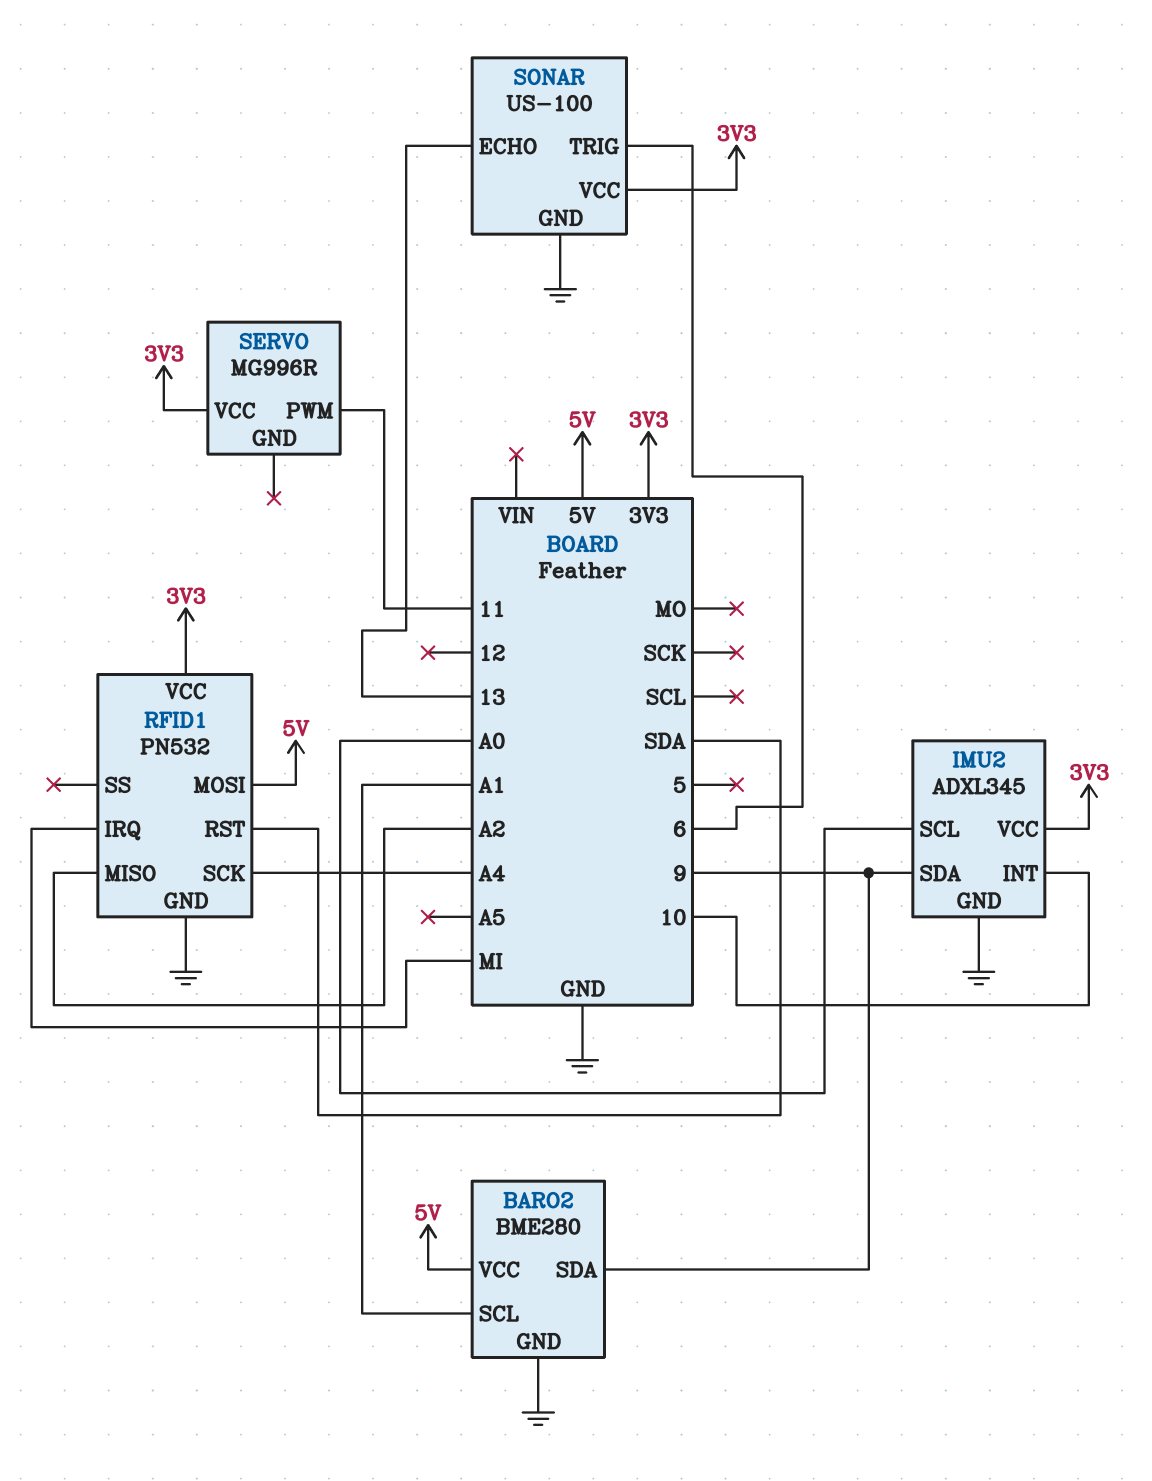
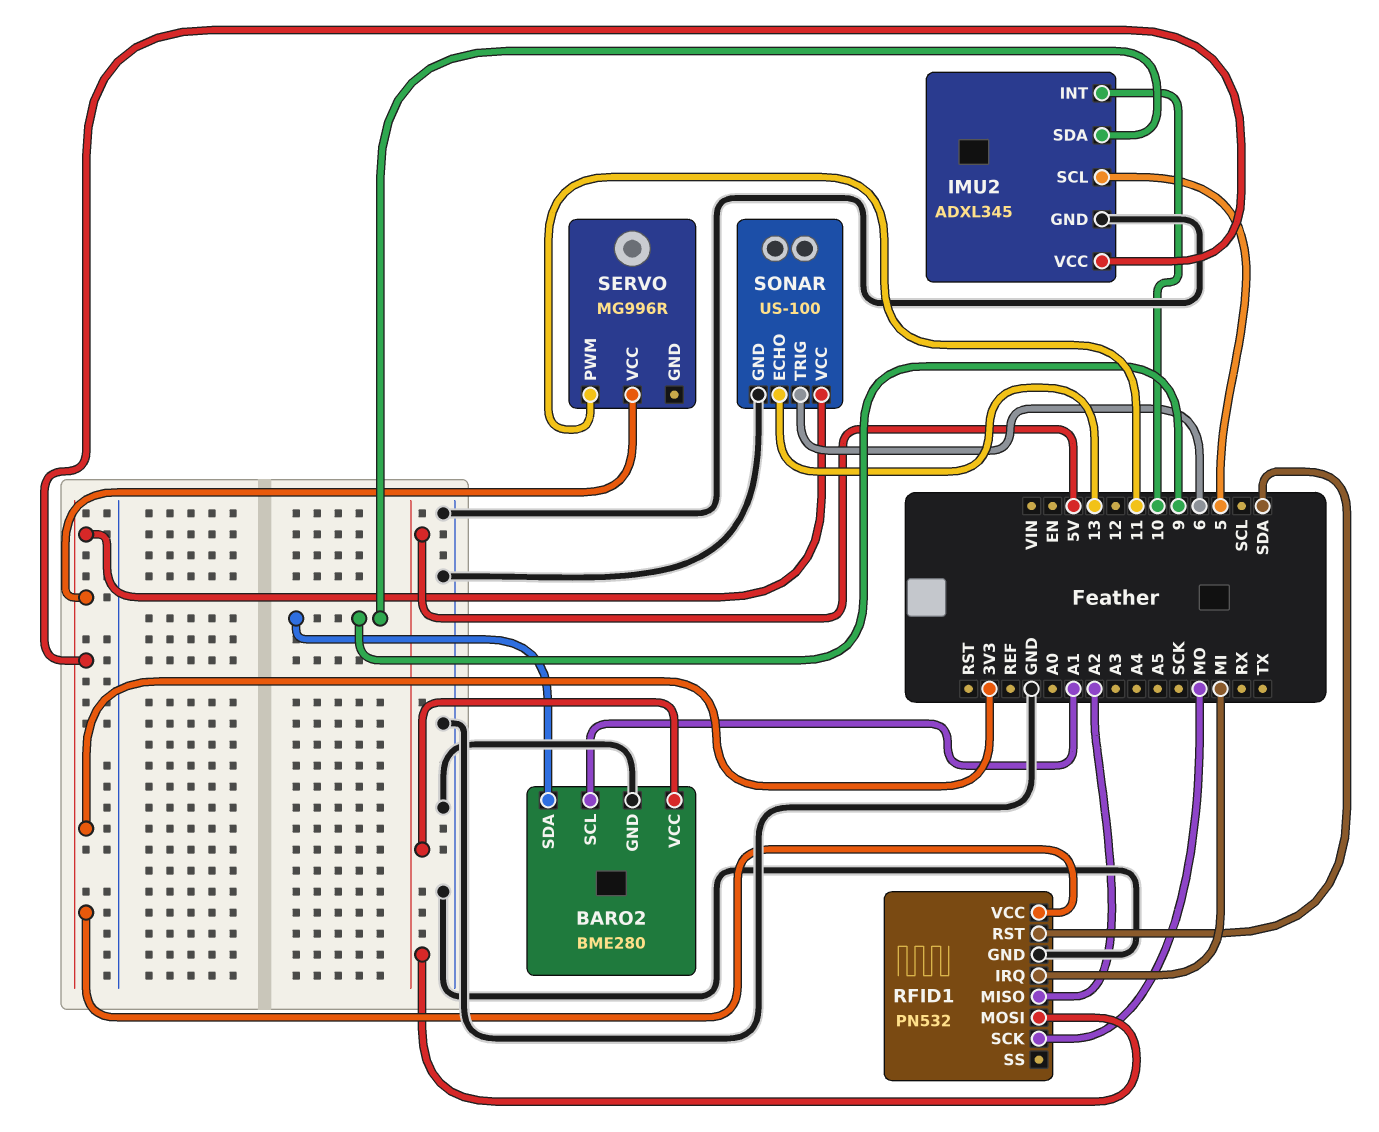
IMU2 pin SCL: A0 -> 5
RFID1 pin SCK: A4 -> MO

